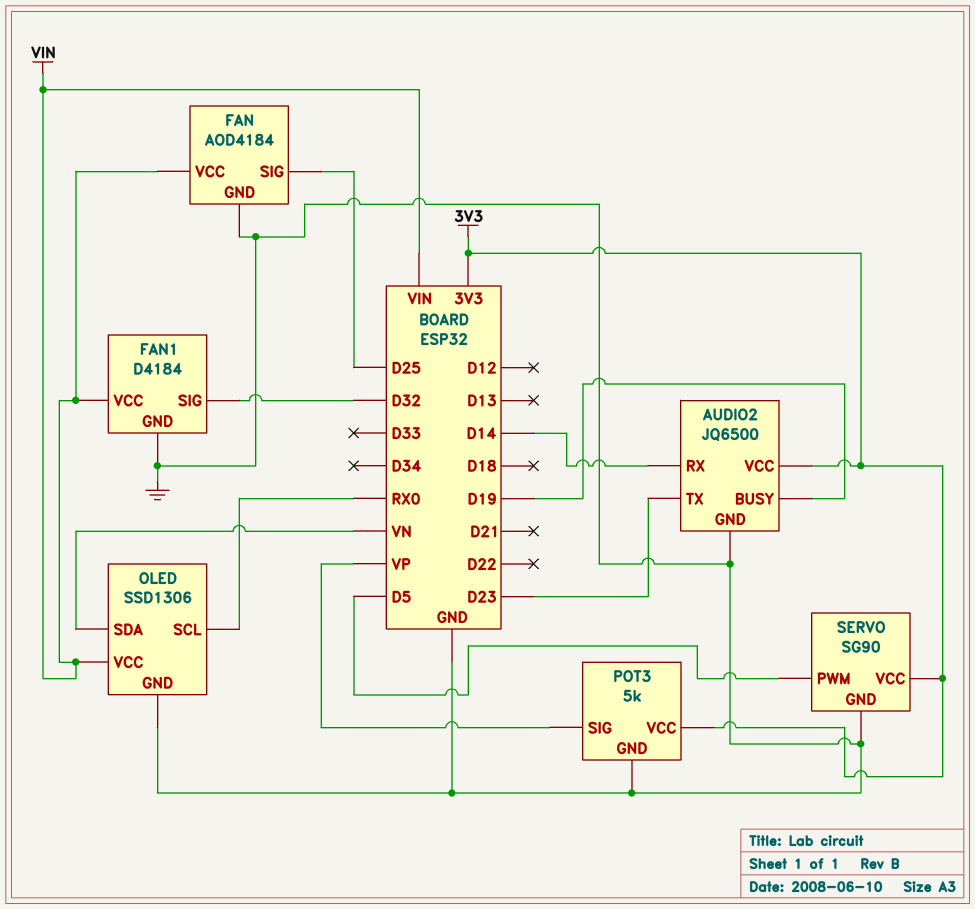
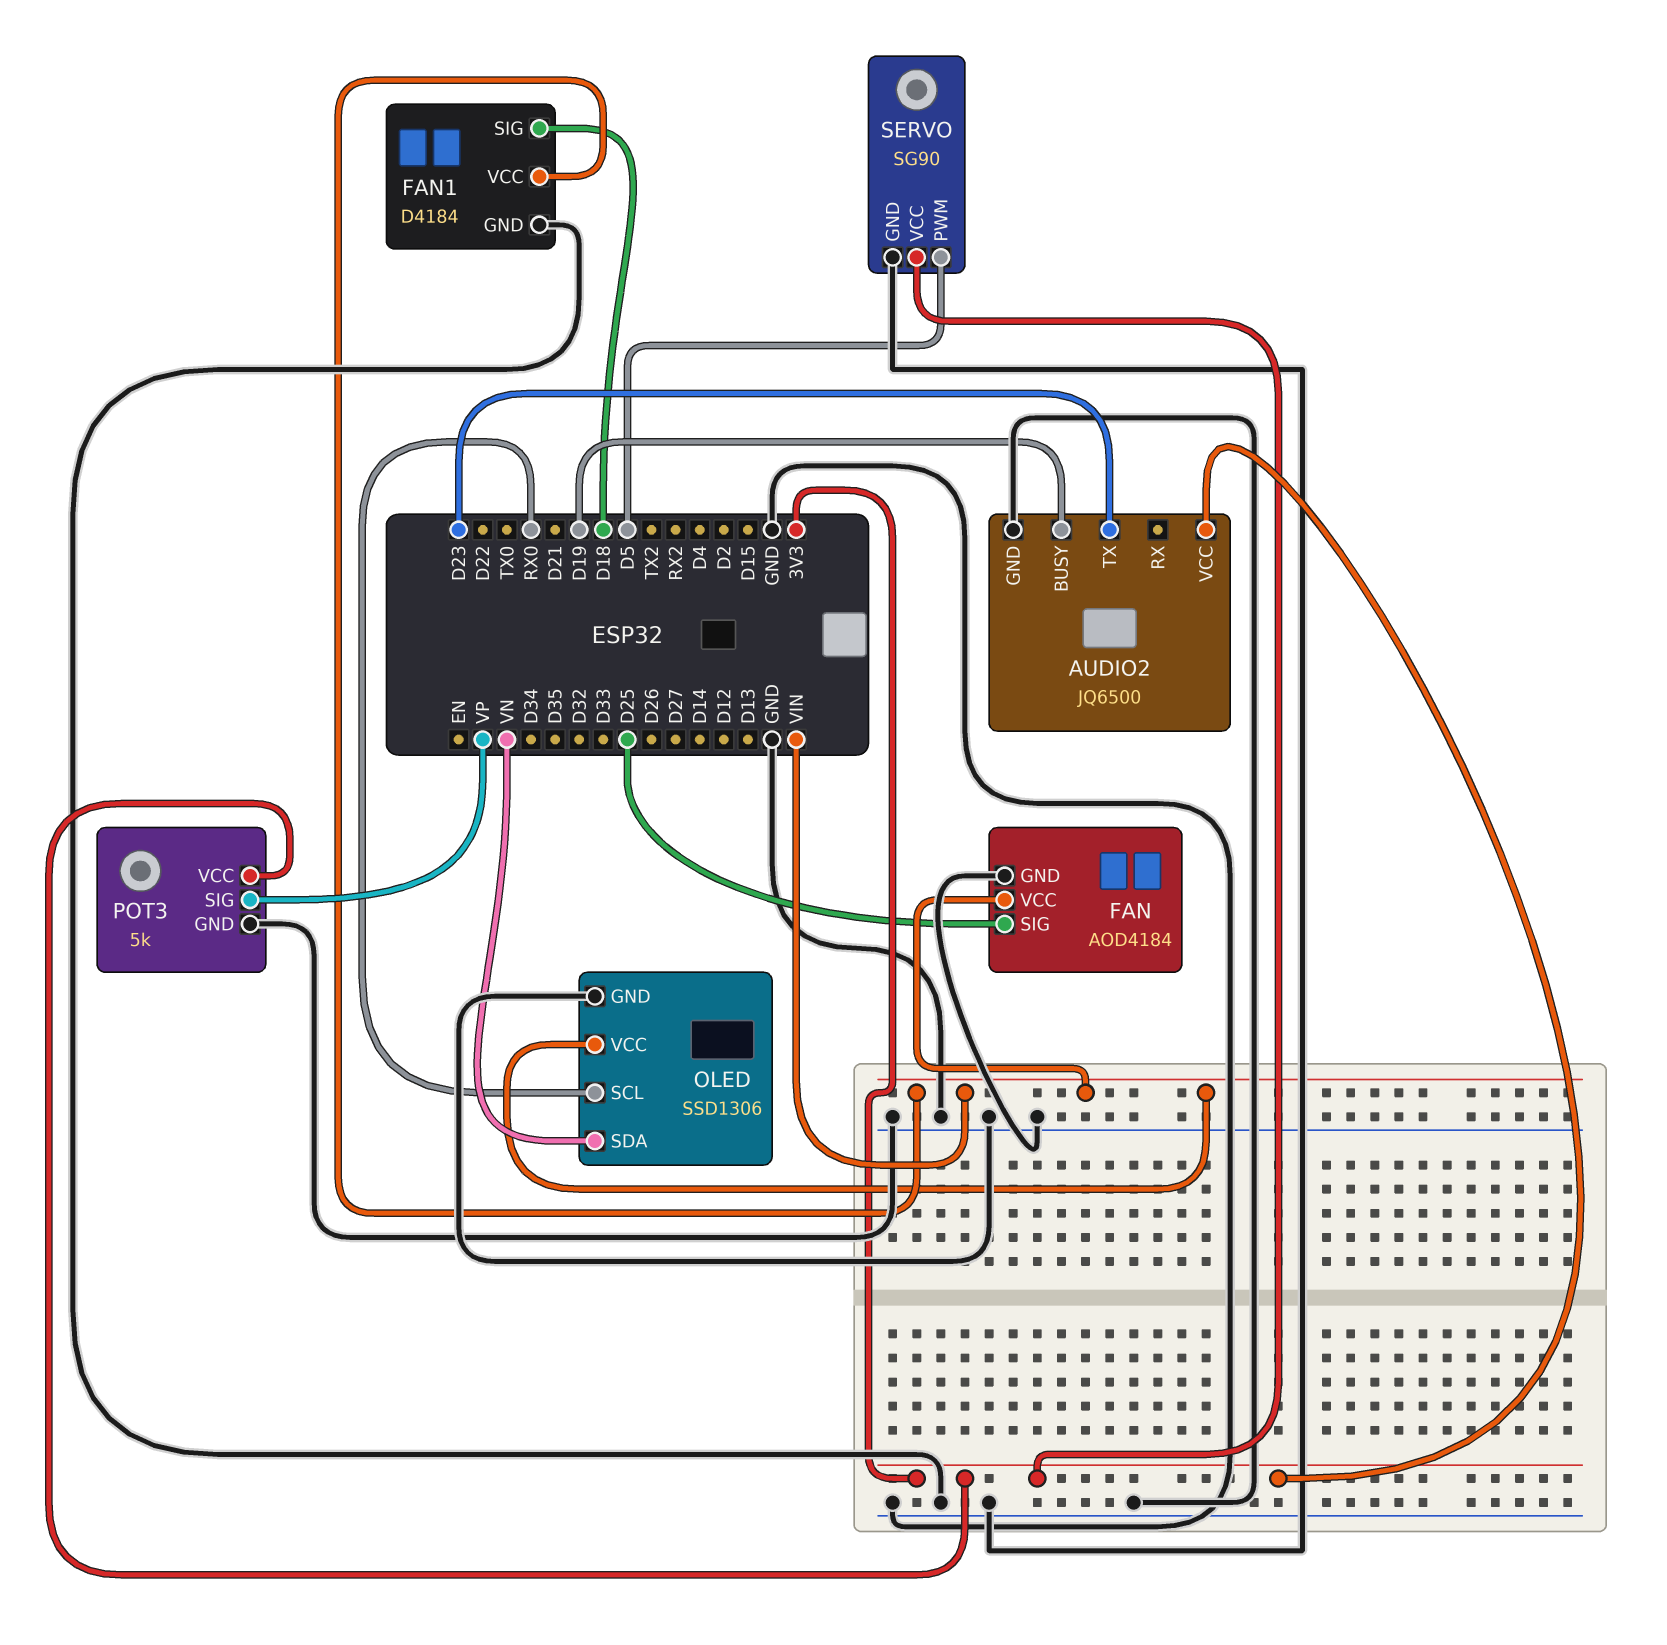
AUDIO2 pin RX: D14 -> none
FAN1 pin SIG: D32 -> D18

